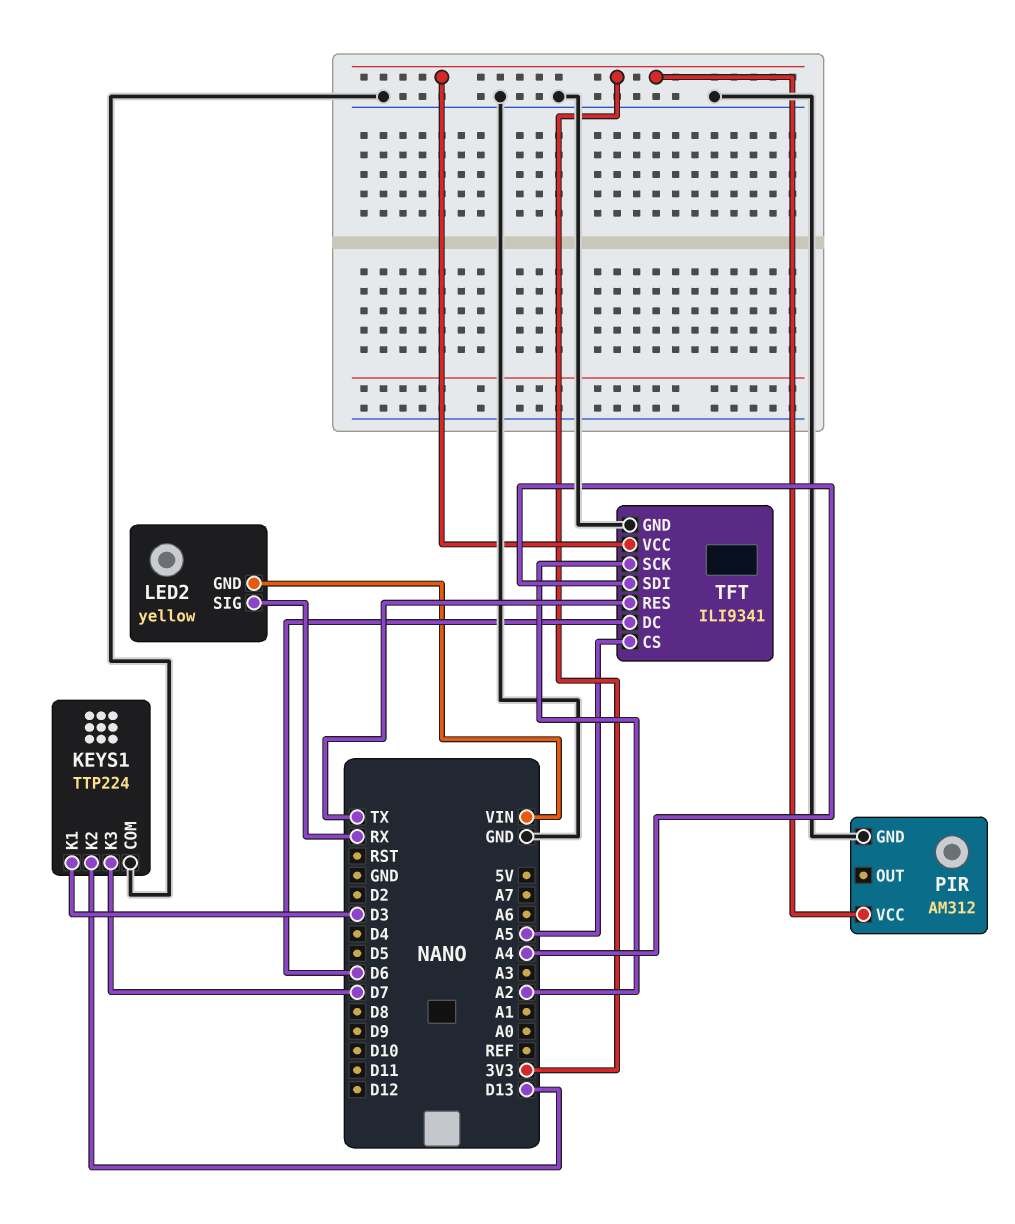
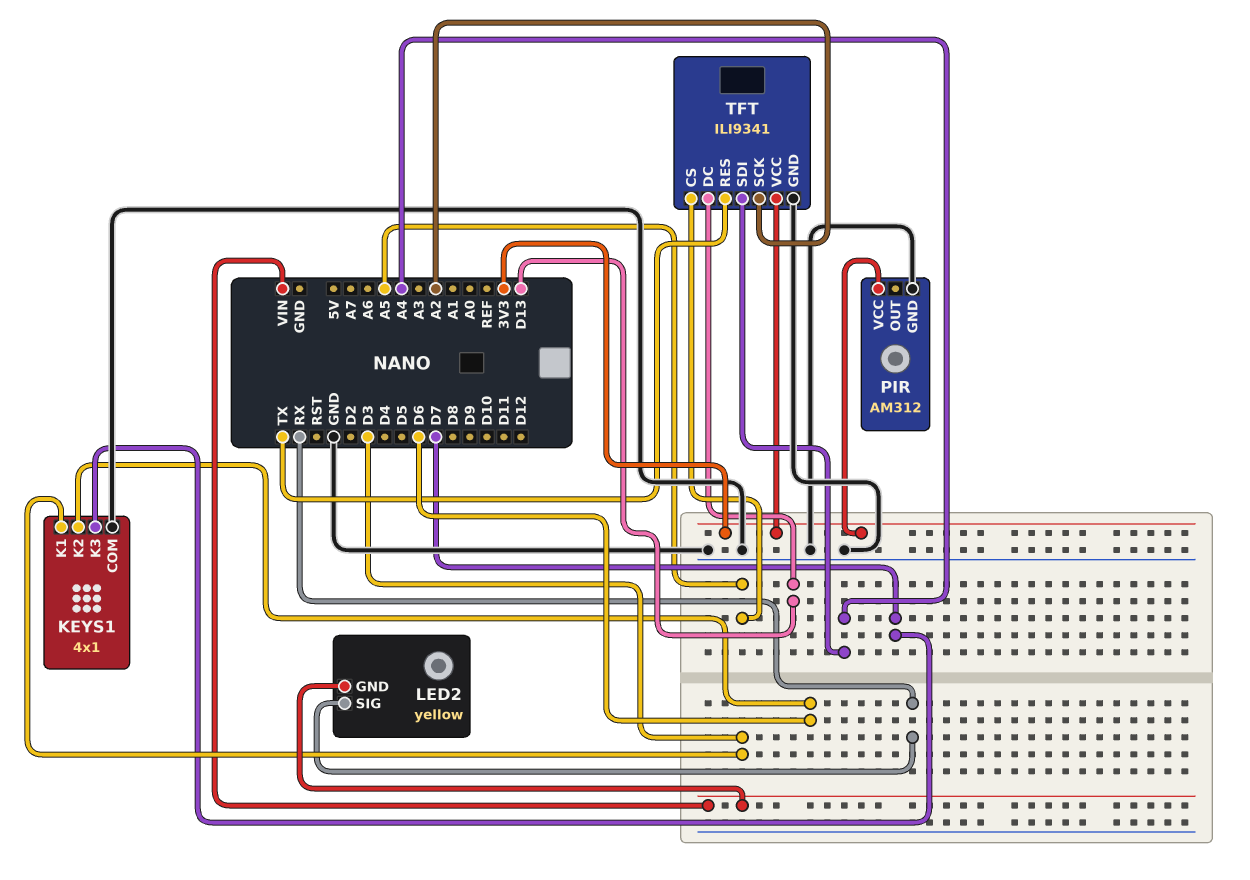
KEYS1: TTP224 -> 4x1
KEYS1 pin K2: D13 -> D6
TFT pin DC: D6 -> D13

